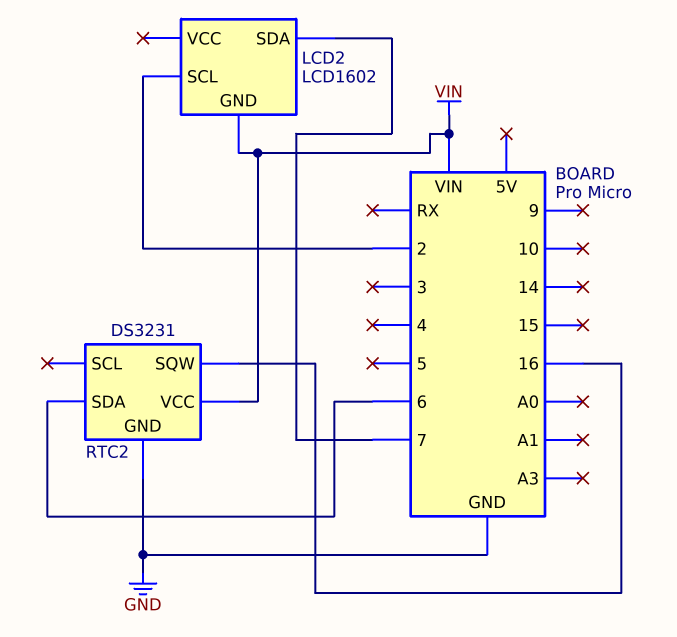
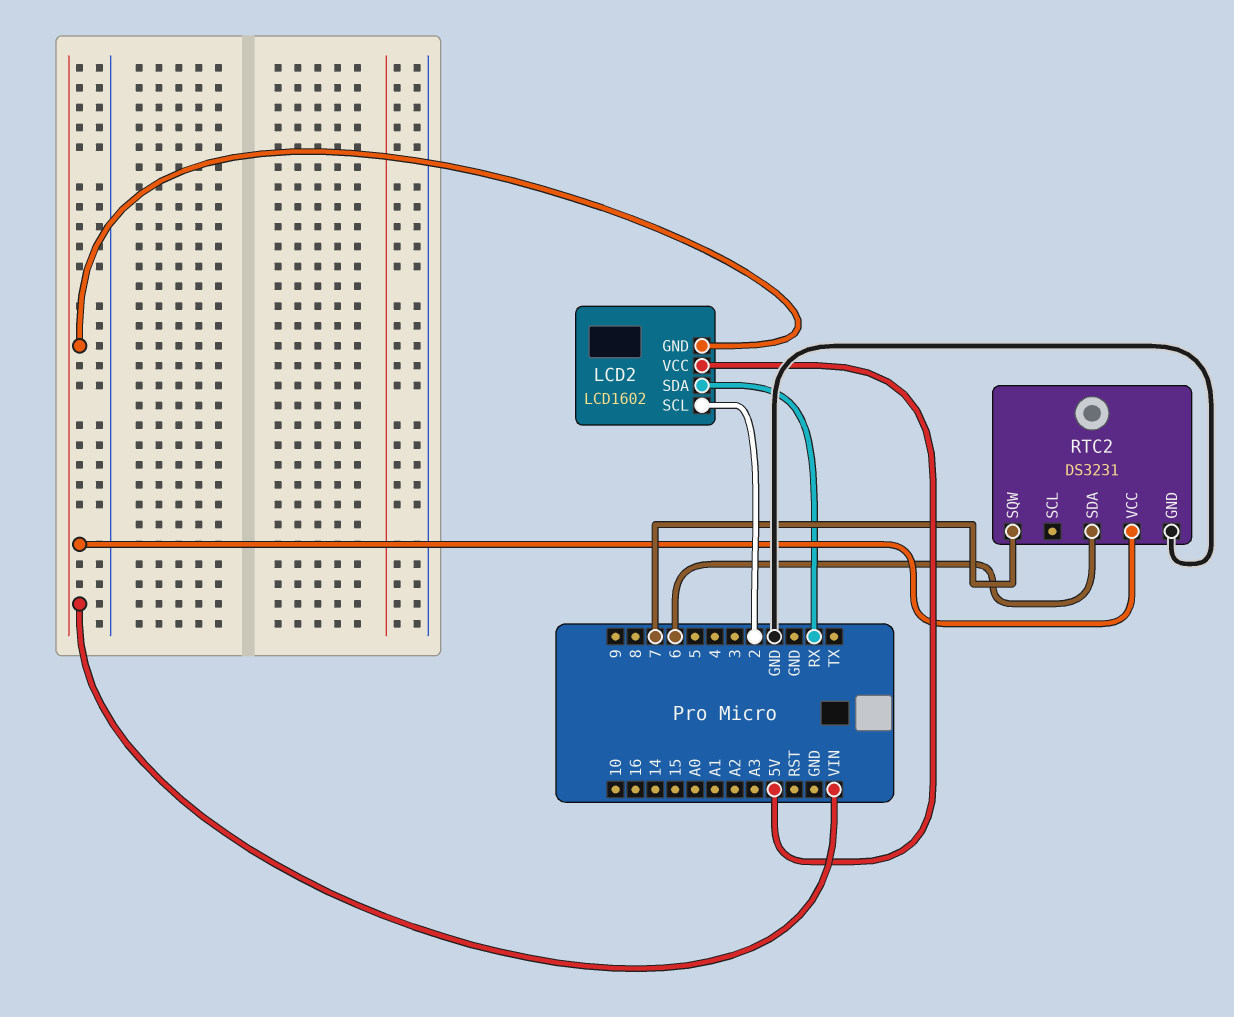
LCD2 pin SDA: 7 -> RX
LCD2 pin VCC: none -> 5V
RTC2 pin SQW: 16 -> 7

